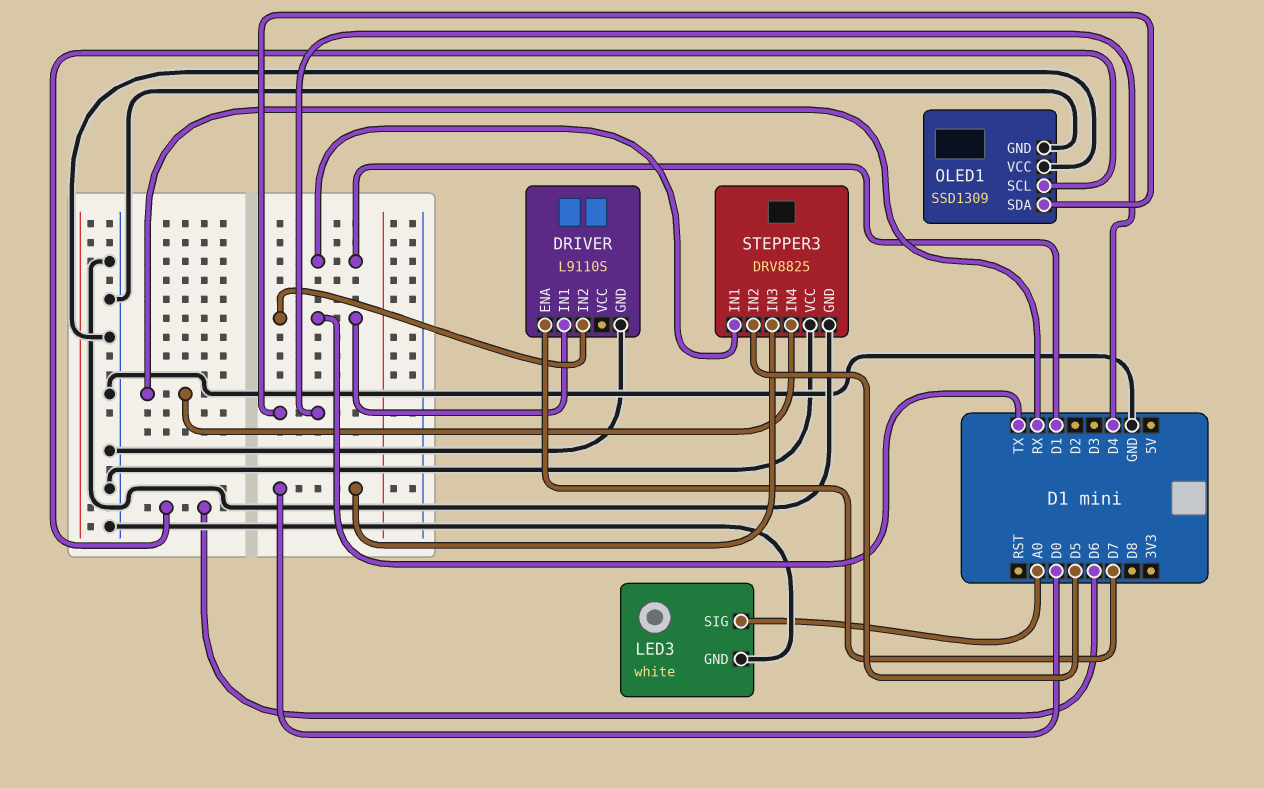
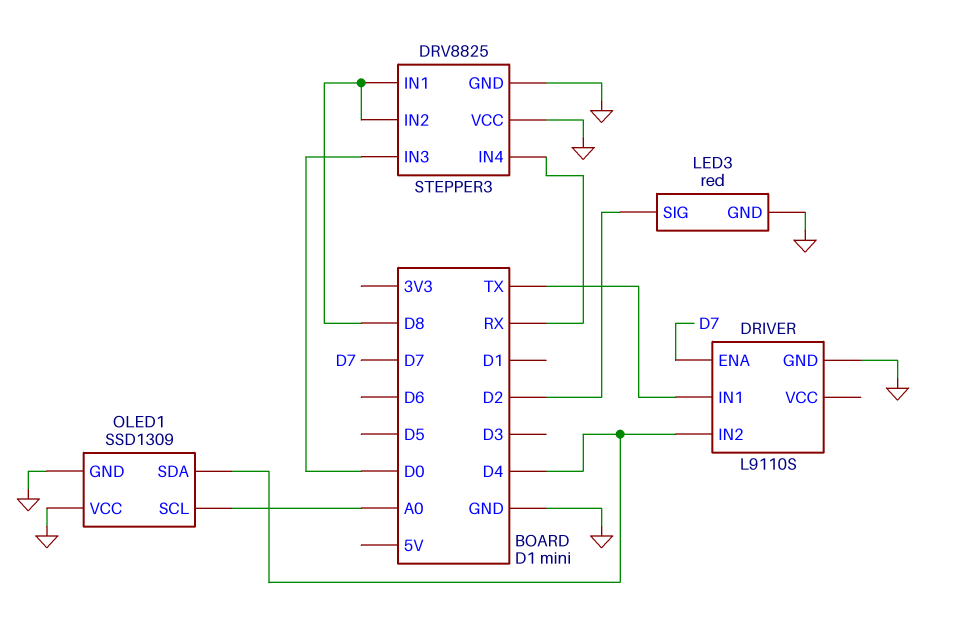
DRIVER pin IN2: TX -> D4
LED3: white -> red
LED3 pin SIG: A0 -> D2
OLED1 pin SCL: D6 -> A0
STEPPER3 pin IN1: D1 -> D8
STEPPER3 pin IN2: D5 -> D8

